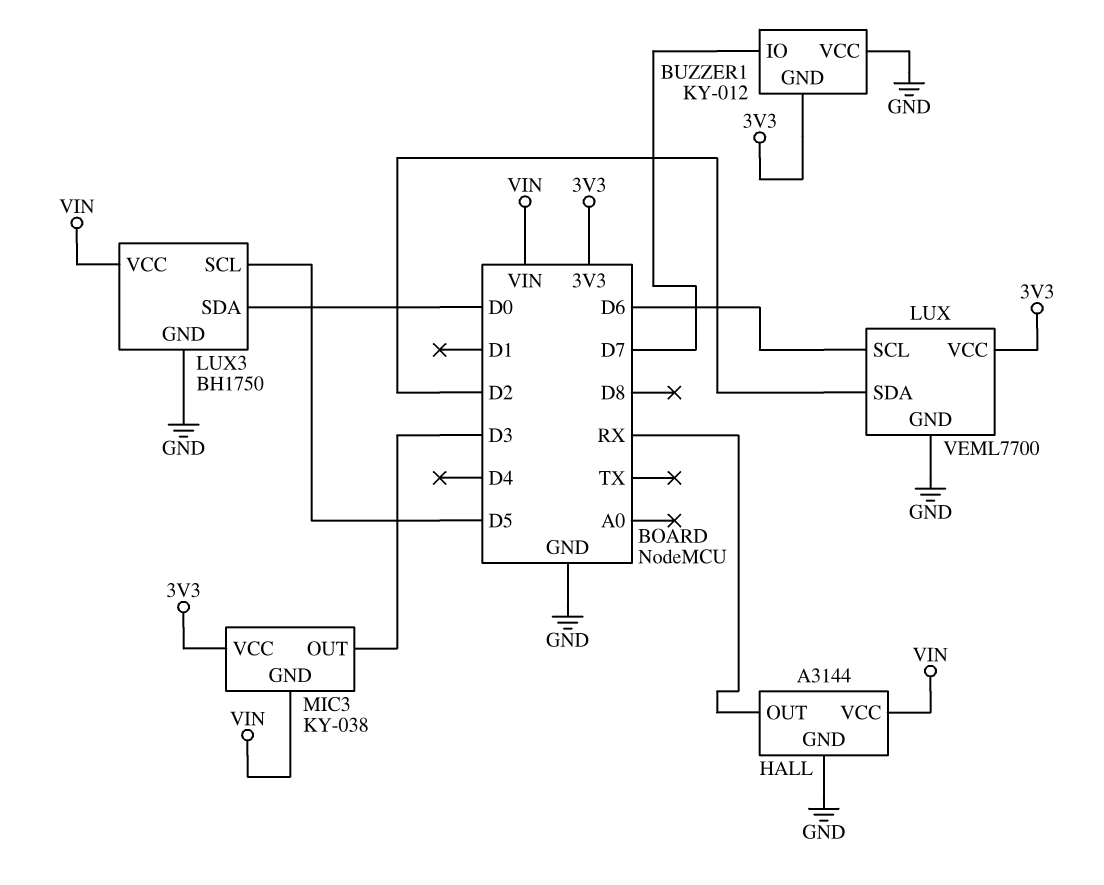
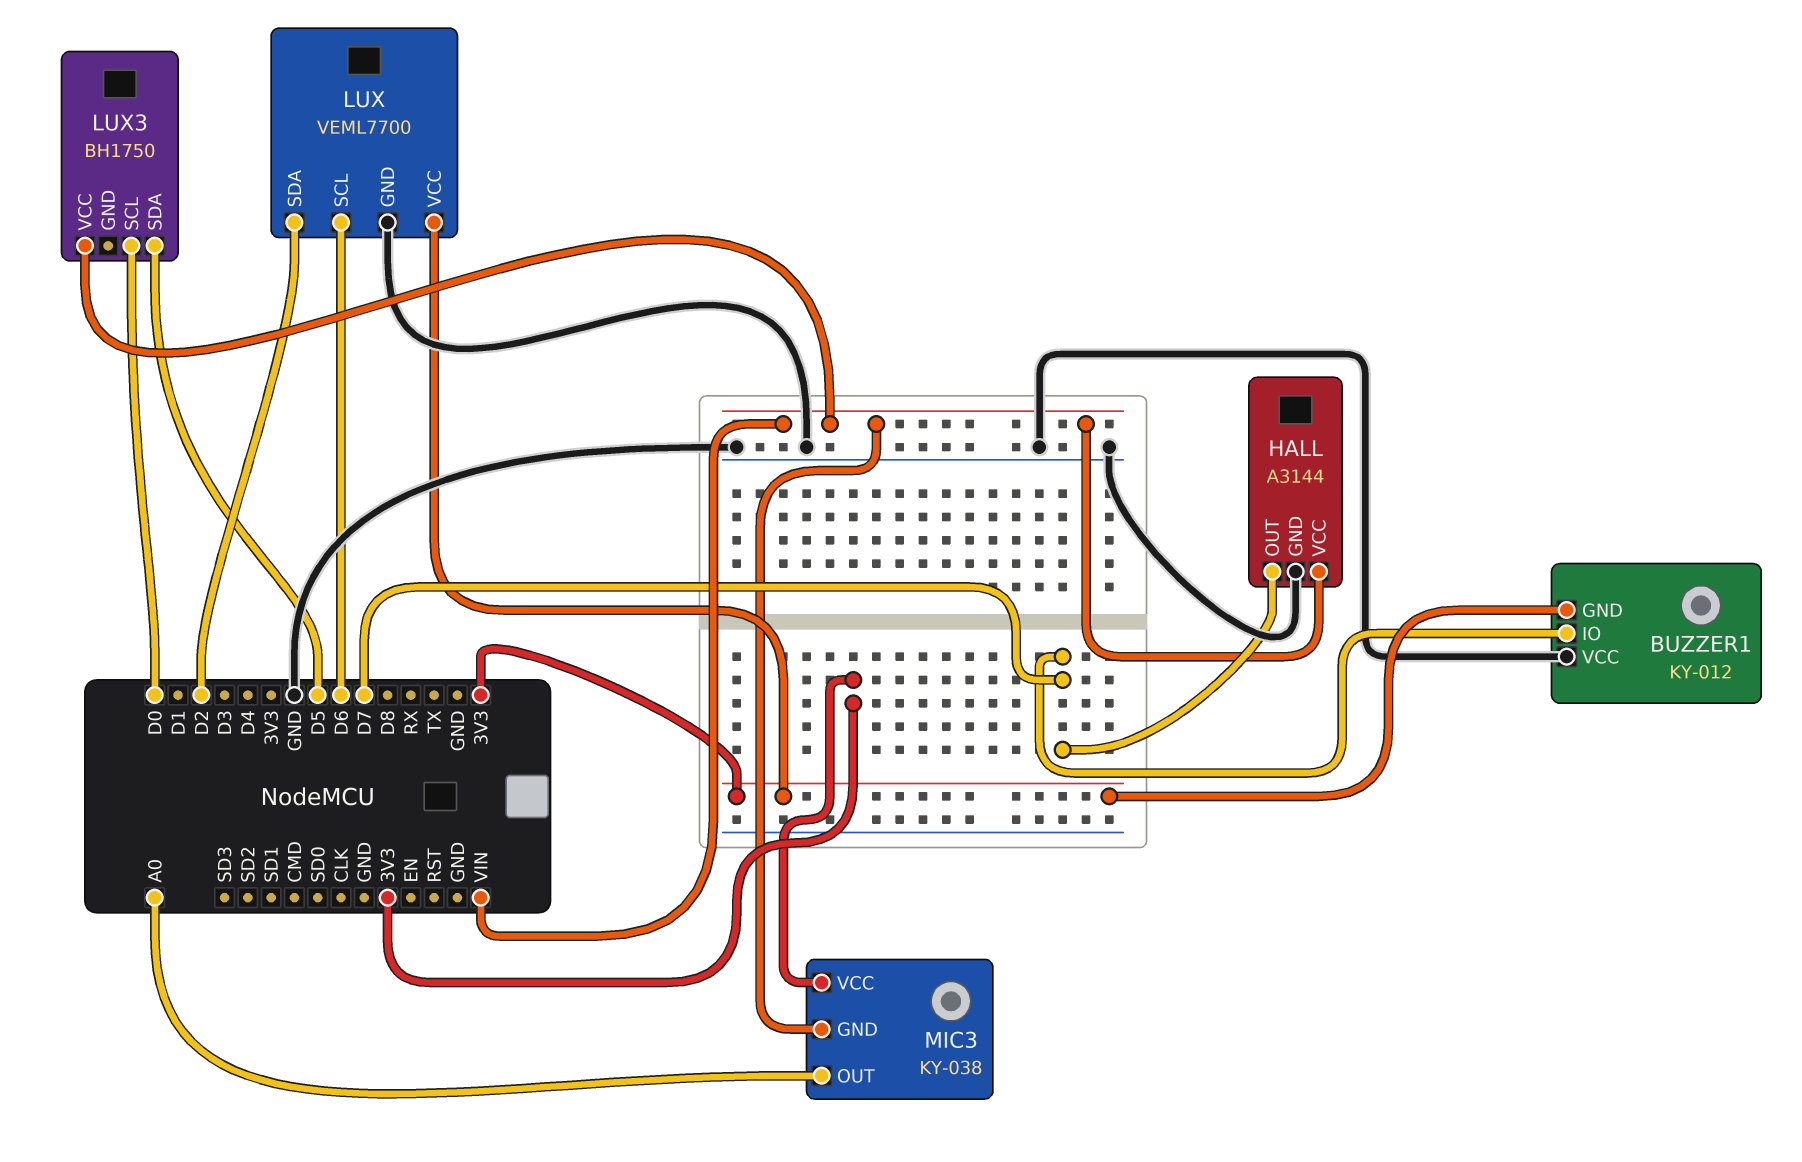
HALL pin OUT: RX -> D7
LUX3 pin GND: GND -> none
LUX3 pin SCL: D5 -> D0
LUX3 pin SDA: D0 -> D5
MIC3 pin OUT: D3 -> A0

